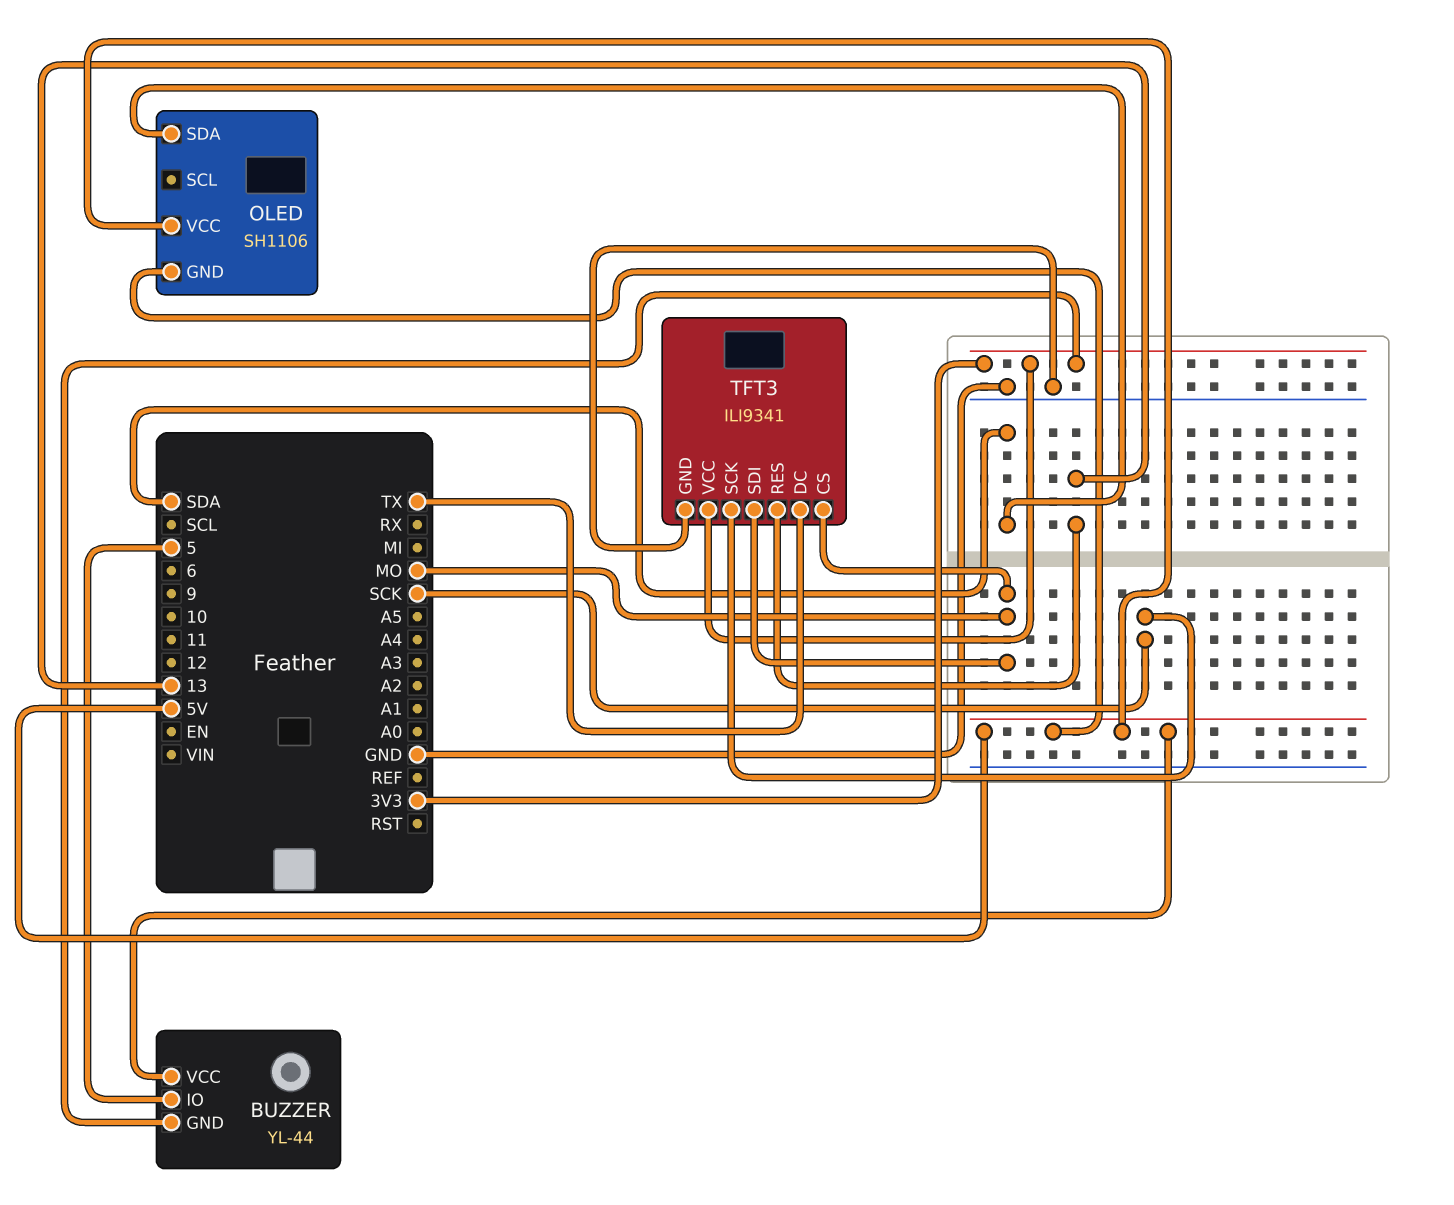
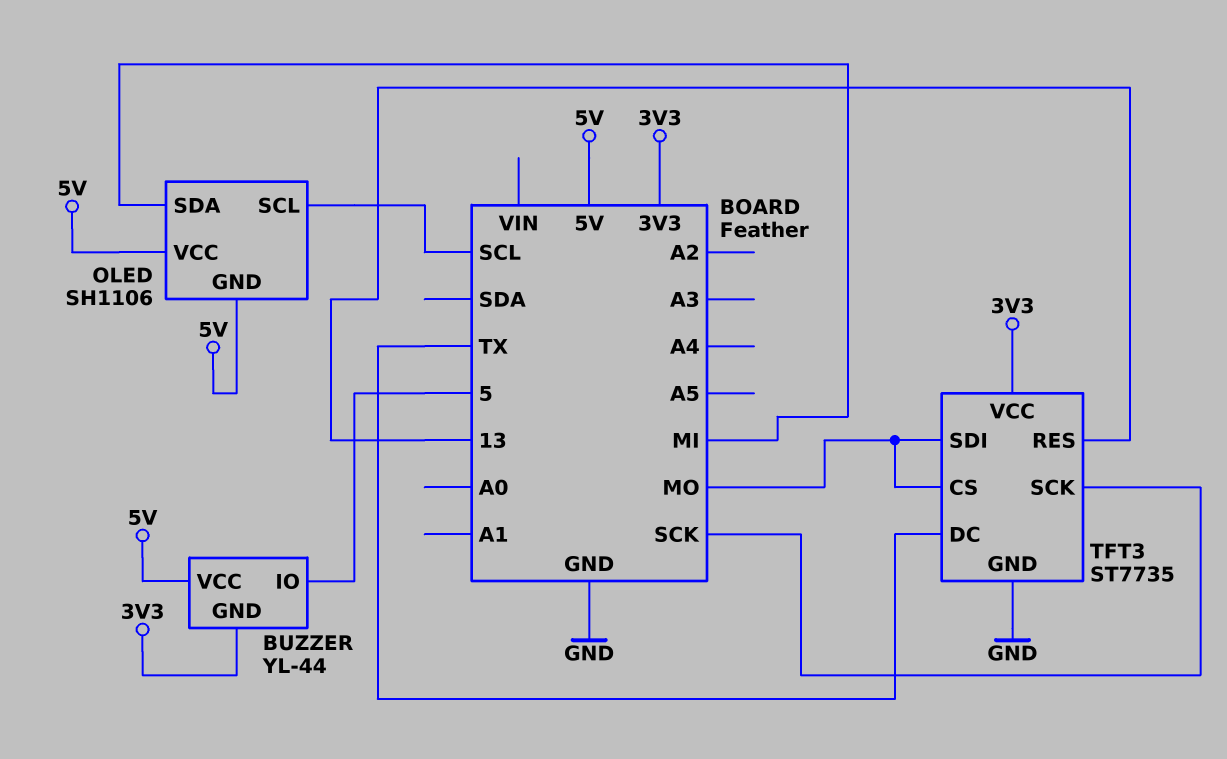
OLED pin SCL: none -> SCL
OLED pin SDA: SDA -> MI
TFT3: ILI9341 -> ST7735

